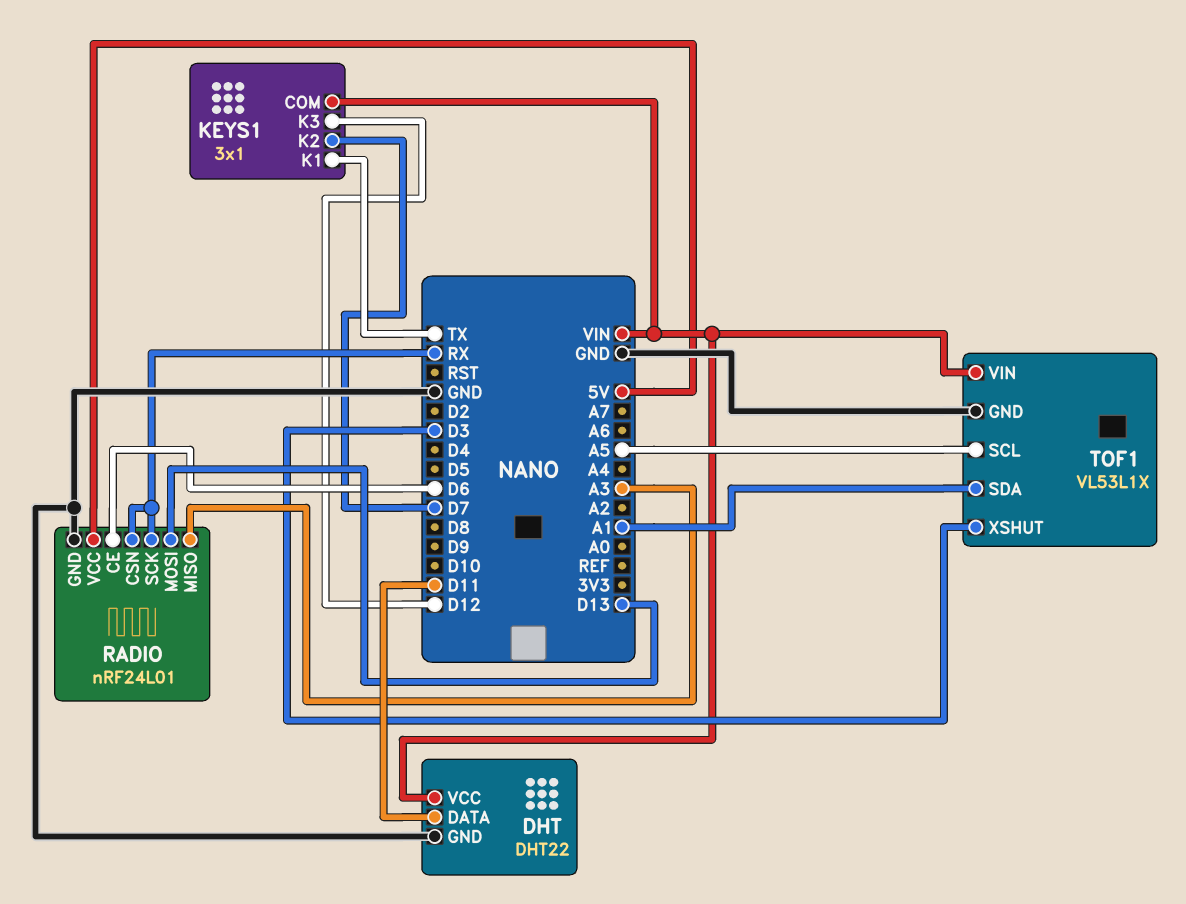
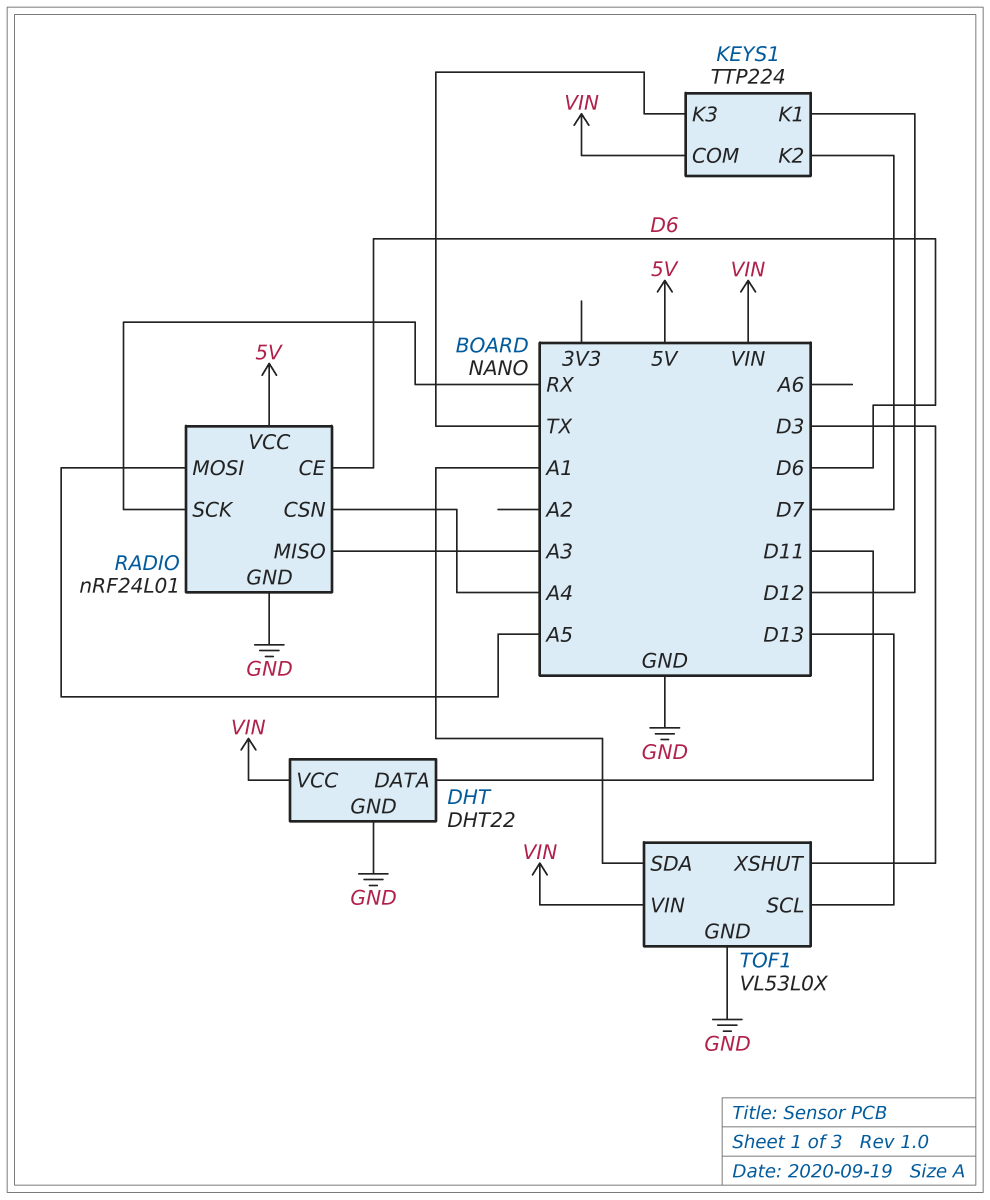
KEYS1: 3x1 -> TTP224
KEYS1 pin K1: TX -> D12
KEYS1 pin K3: D12 -> TX
RADIO pin CSN: RX -> A4
RADIO pin MOSI: D13 -> A5
TOF1: VL53L1X -> VL53L0X
TOF1 pin SCL: A5 -> D13

